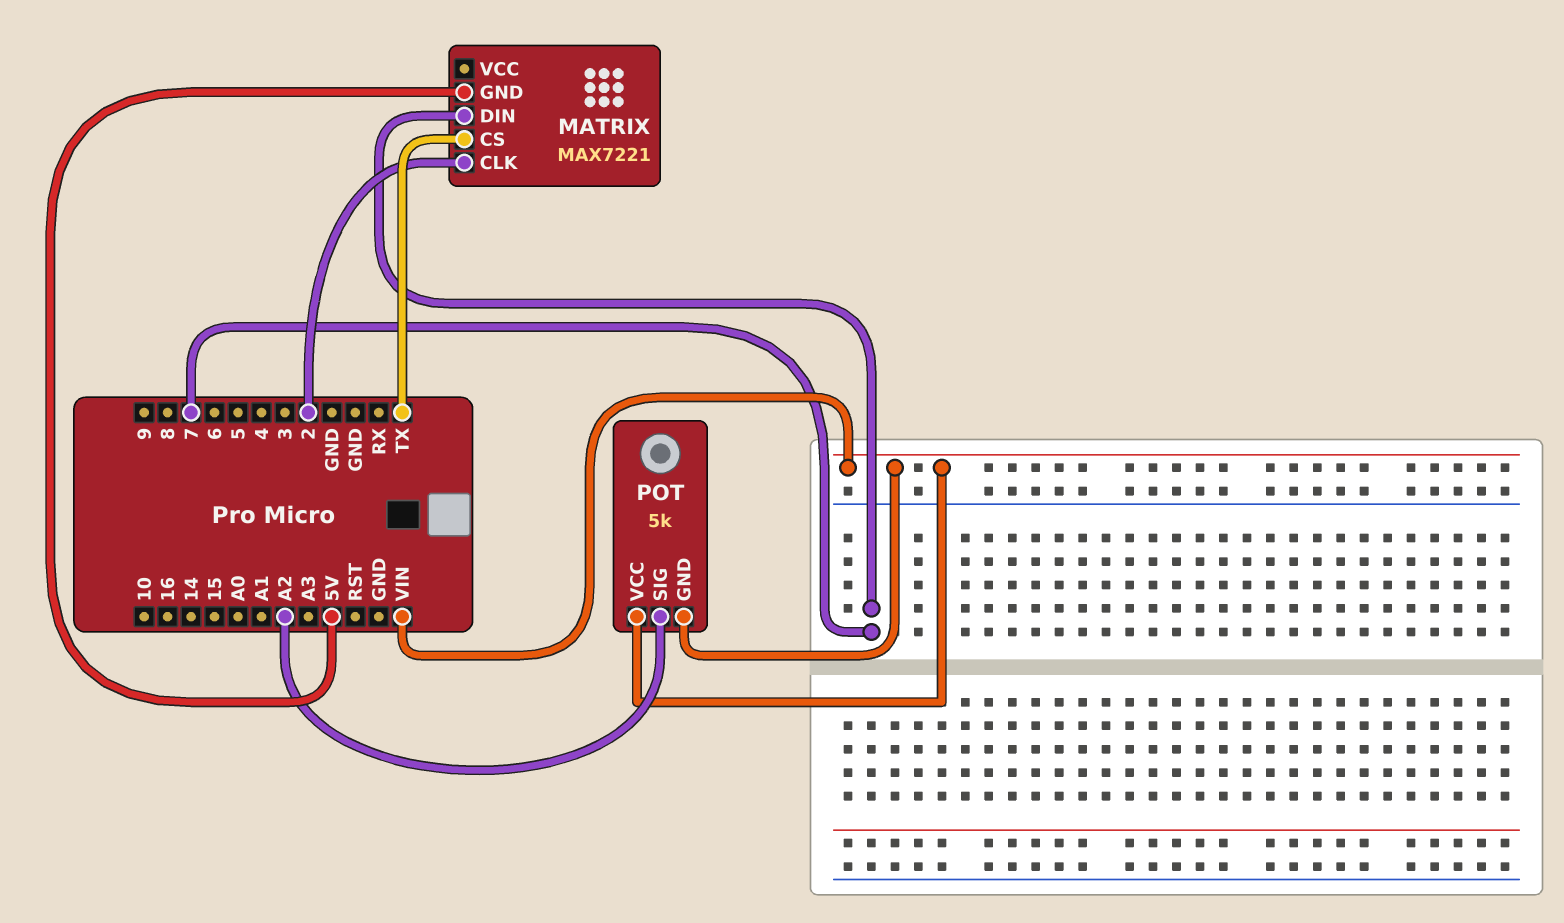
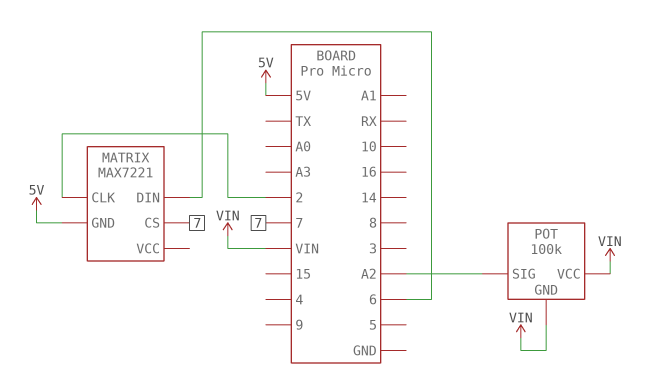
MATRIX pin CS: TX -> 7
MATRIX pin DIN: 7 -> 6
POT: 5k -> 100k

